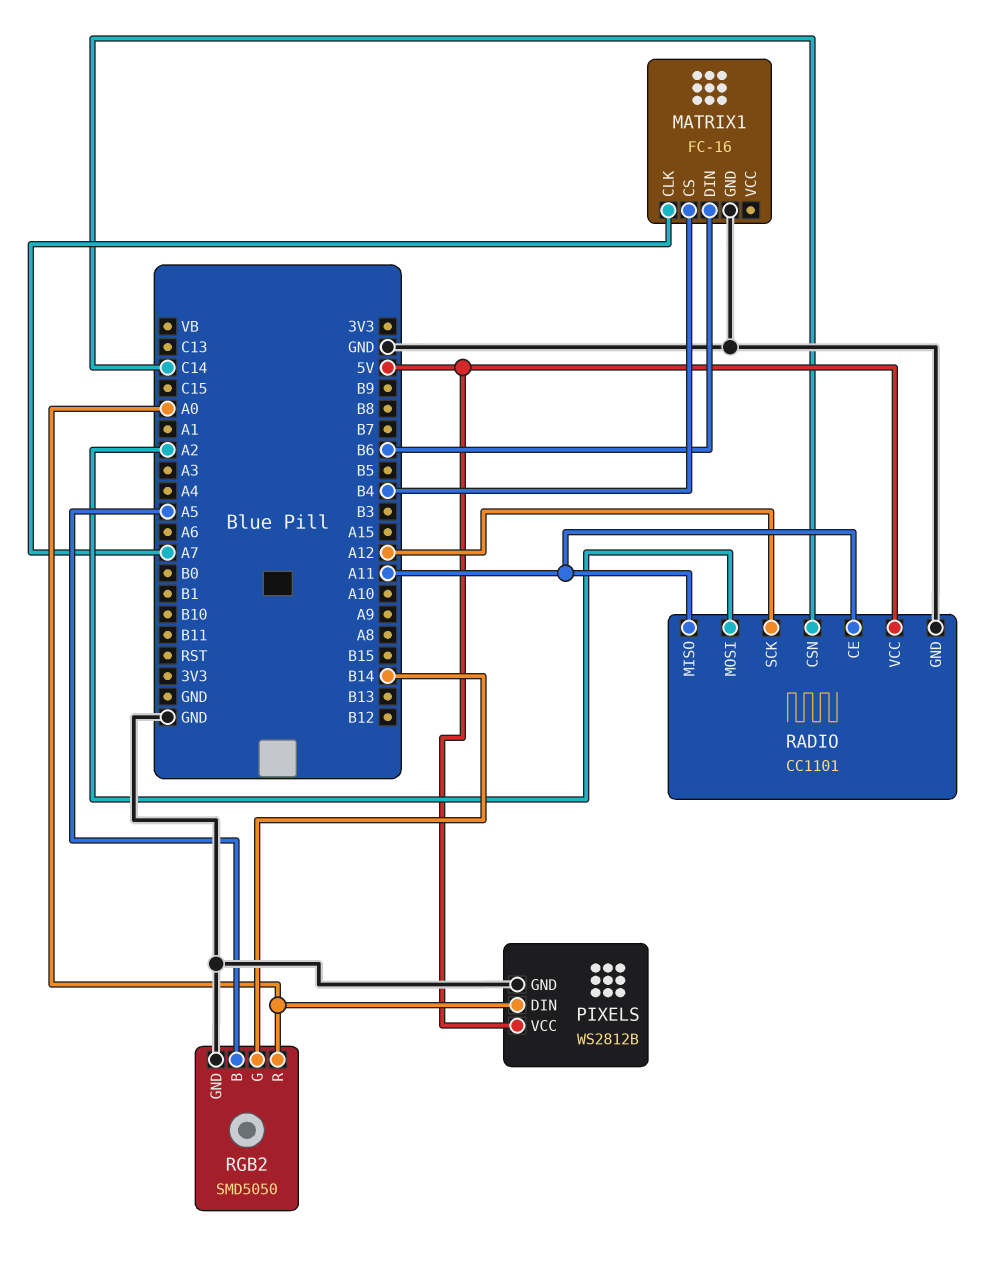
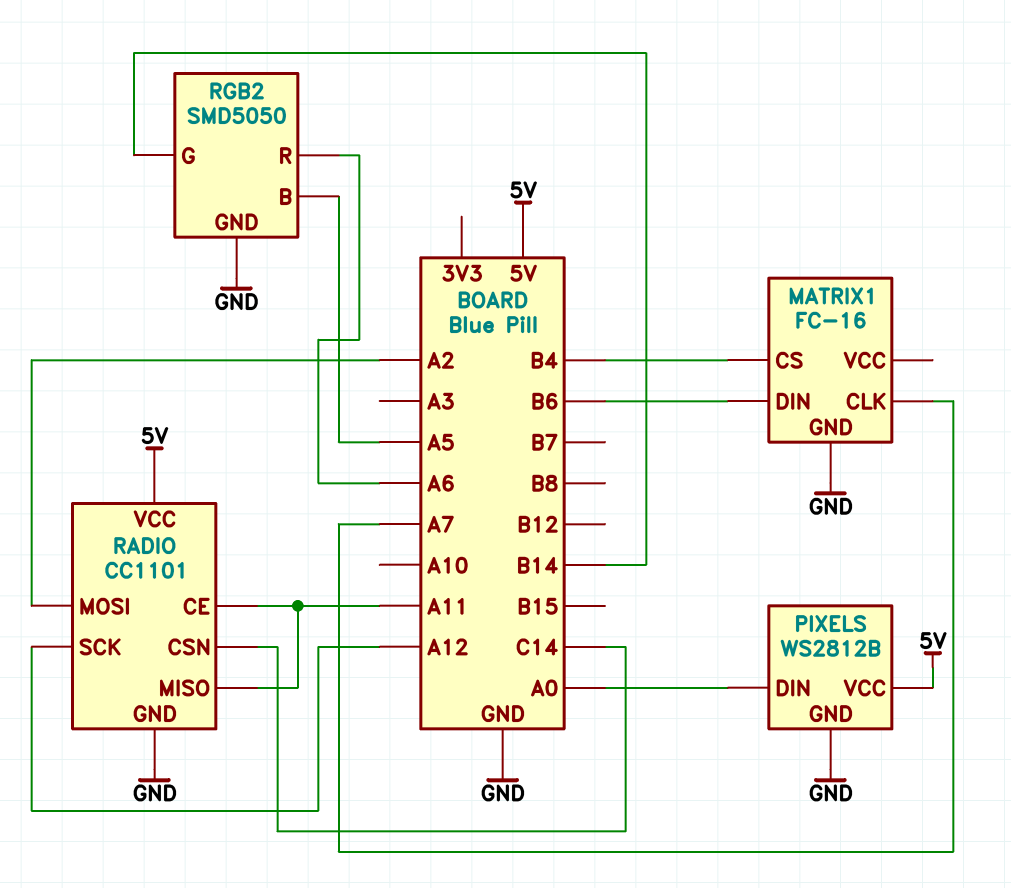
RGB2 pin R: A0 -> A6

